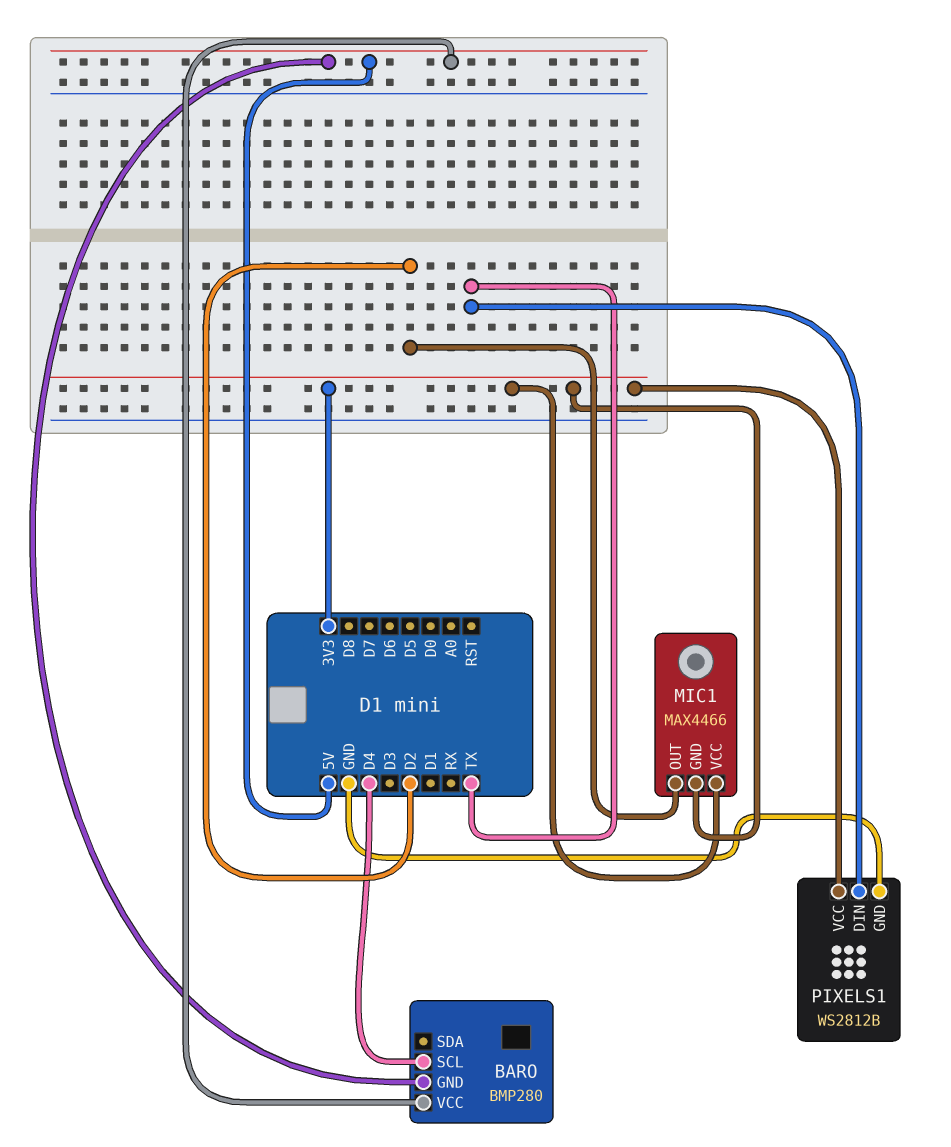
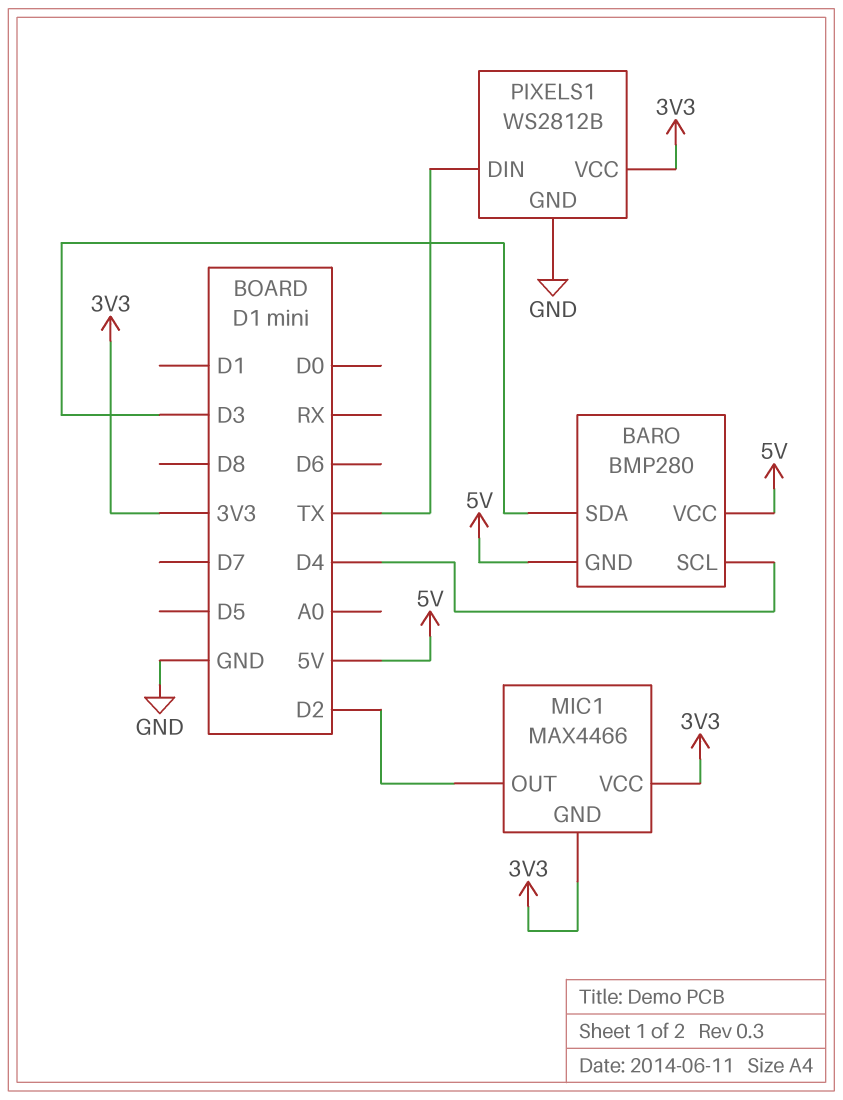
BARO pin SDA: none -> D3

